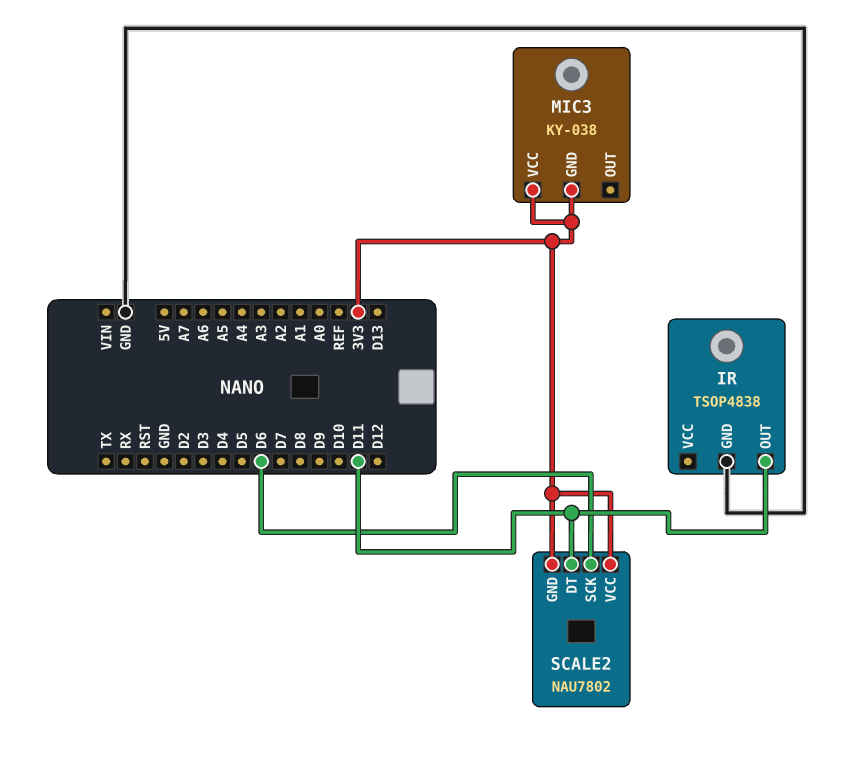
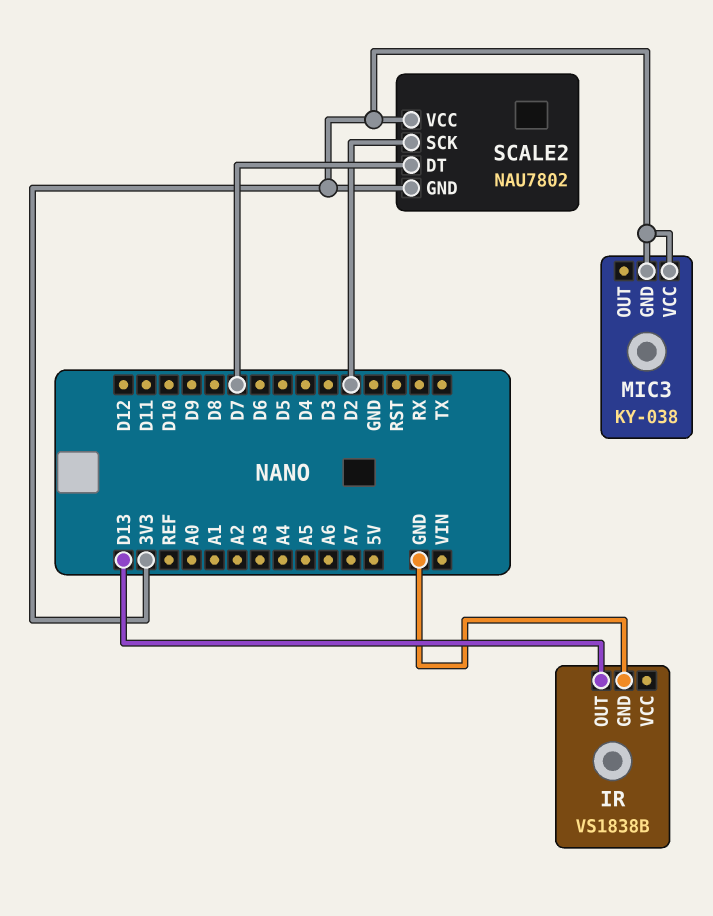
IR: TSOP4838 -> VS1838B
IR pin OUT: D11 -> D13
SCALE2 pin DT: D11 -> D7
SCALE2 pin SCK: D6 -> D2

